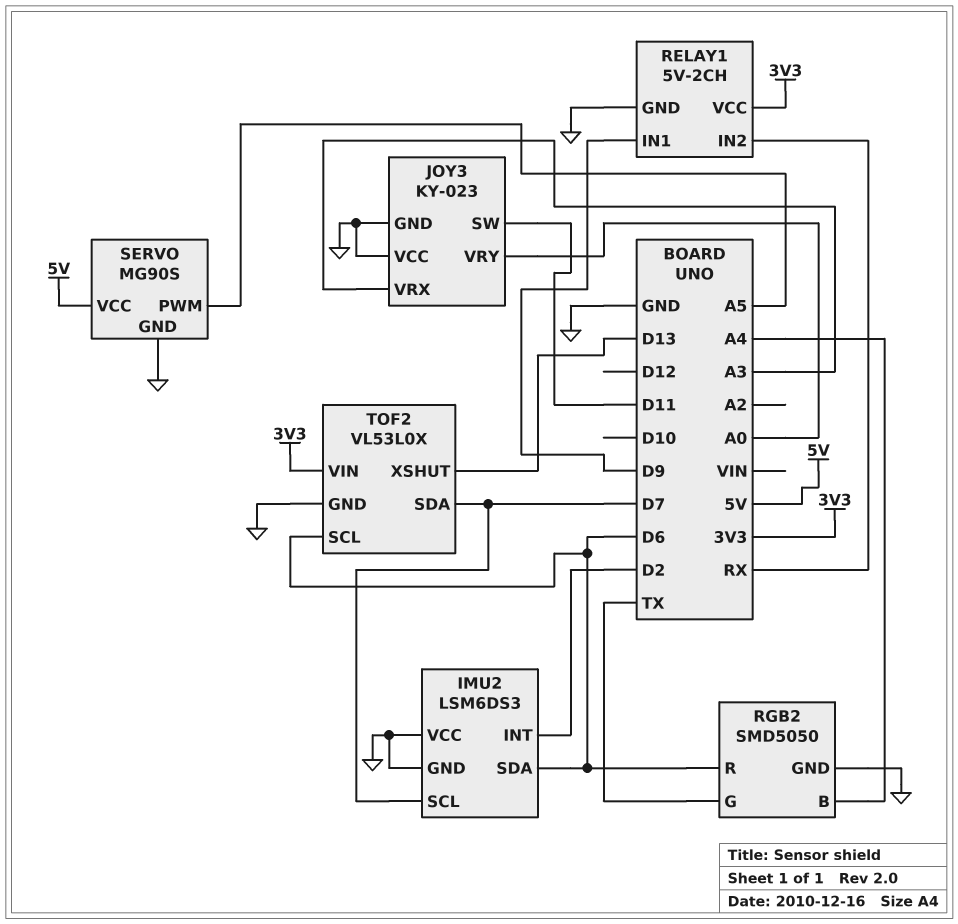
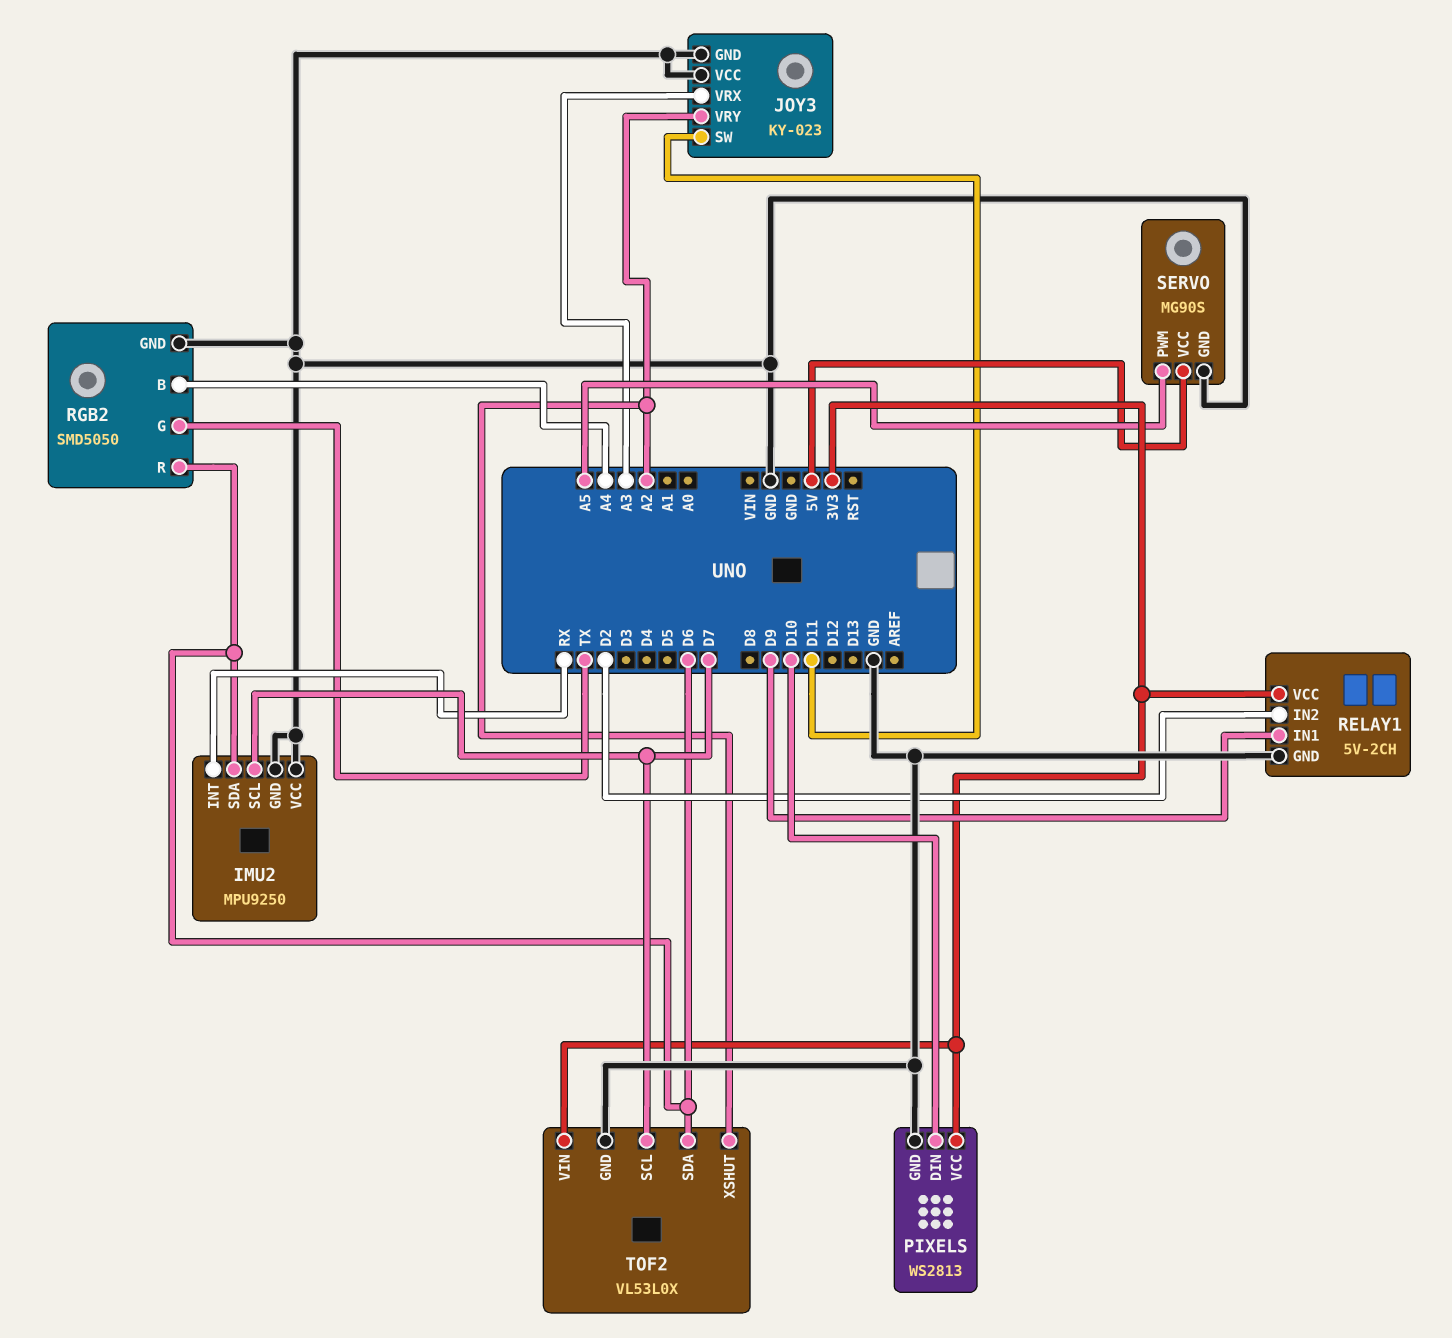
IMU2: LSM6DS3 -> MPU9250
IMU2 pin INT: D2 -> RX
JOY3 pin VRY: A0 -> A2
PIXELS: none -> WS2813
PIXELS pin DIN: none -> D10
PIXELS pin GND: none -> GND
PIXELS pin VCC: none -> 3V3
RELAY1 pin IN2: RX -> D2
TOF2 pin SCL: D6 -> D7
TOF2 pin SDA: D7 -> D6
TOF2 pin XSHUT: D13 -> A2

